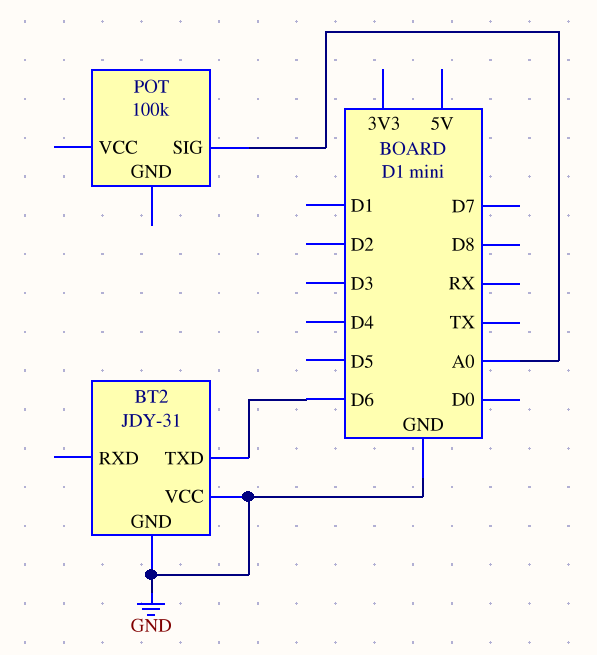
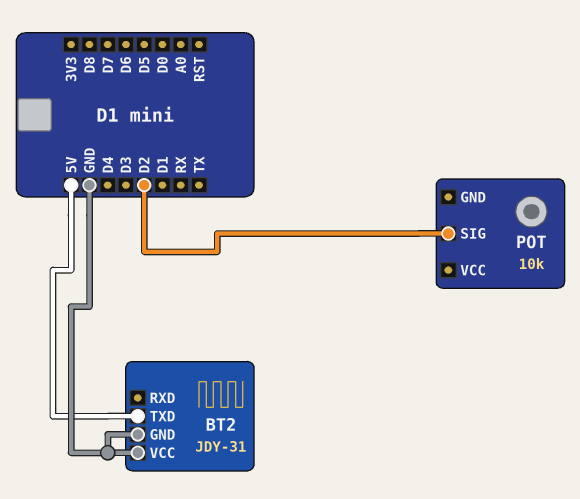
BT2 pin TXD: D6 -> 5V
POT: 100k -> 10k
POT pin SIG: A0 -> D2

